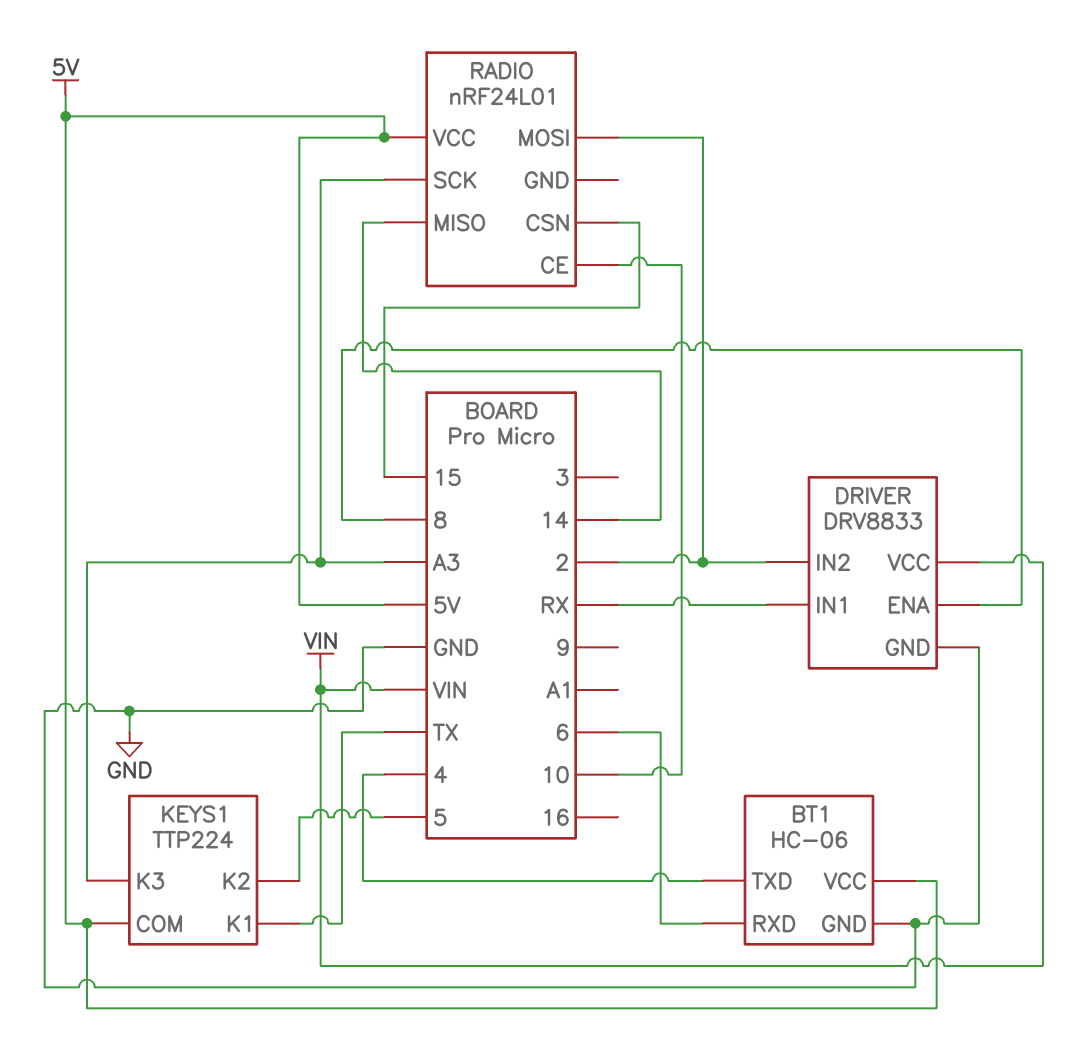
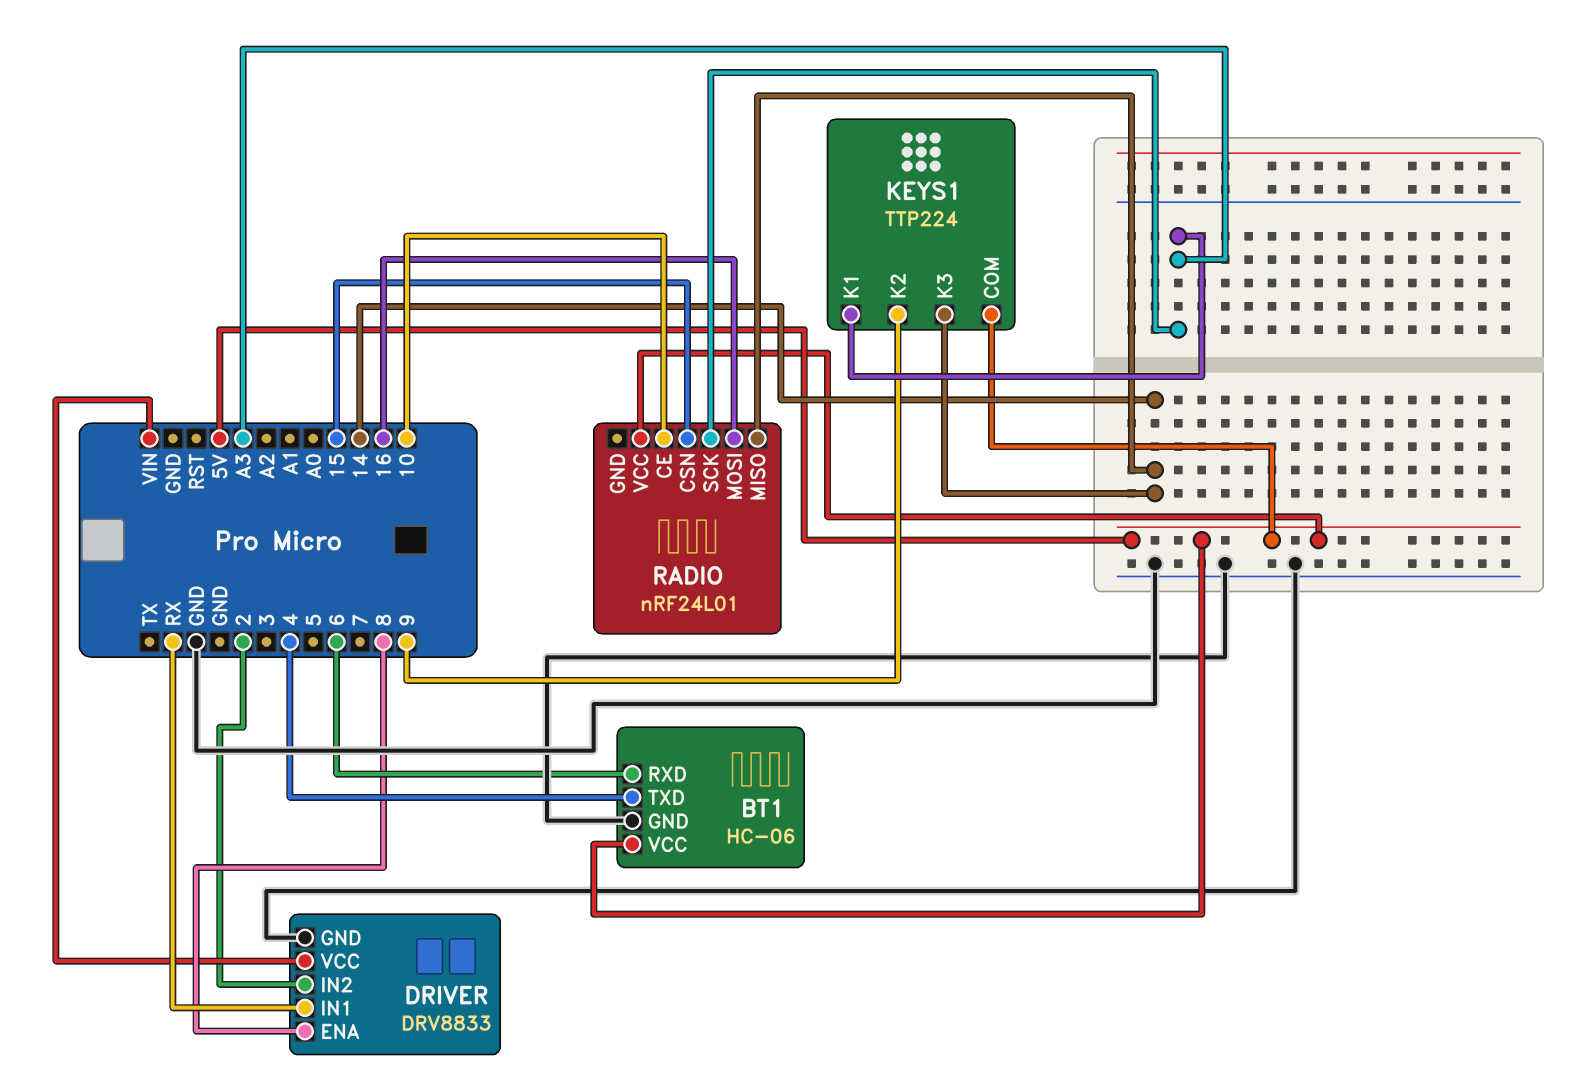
KEYS1 pin K1: TX -> A3
KEYS1 pin K2: 5 -> 9
KEYS1 pin K3: A3 -> 14
RADIO pin MOSI: 2 -> 16

